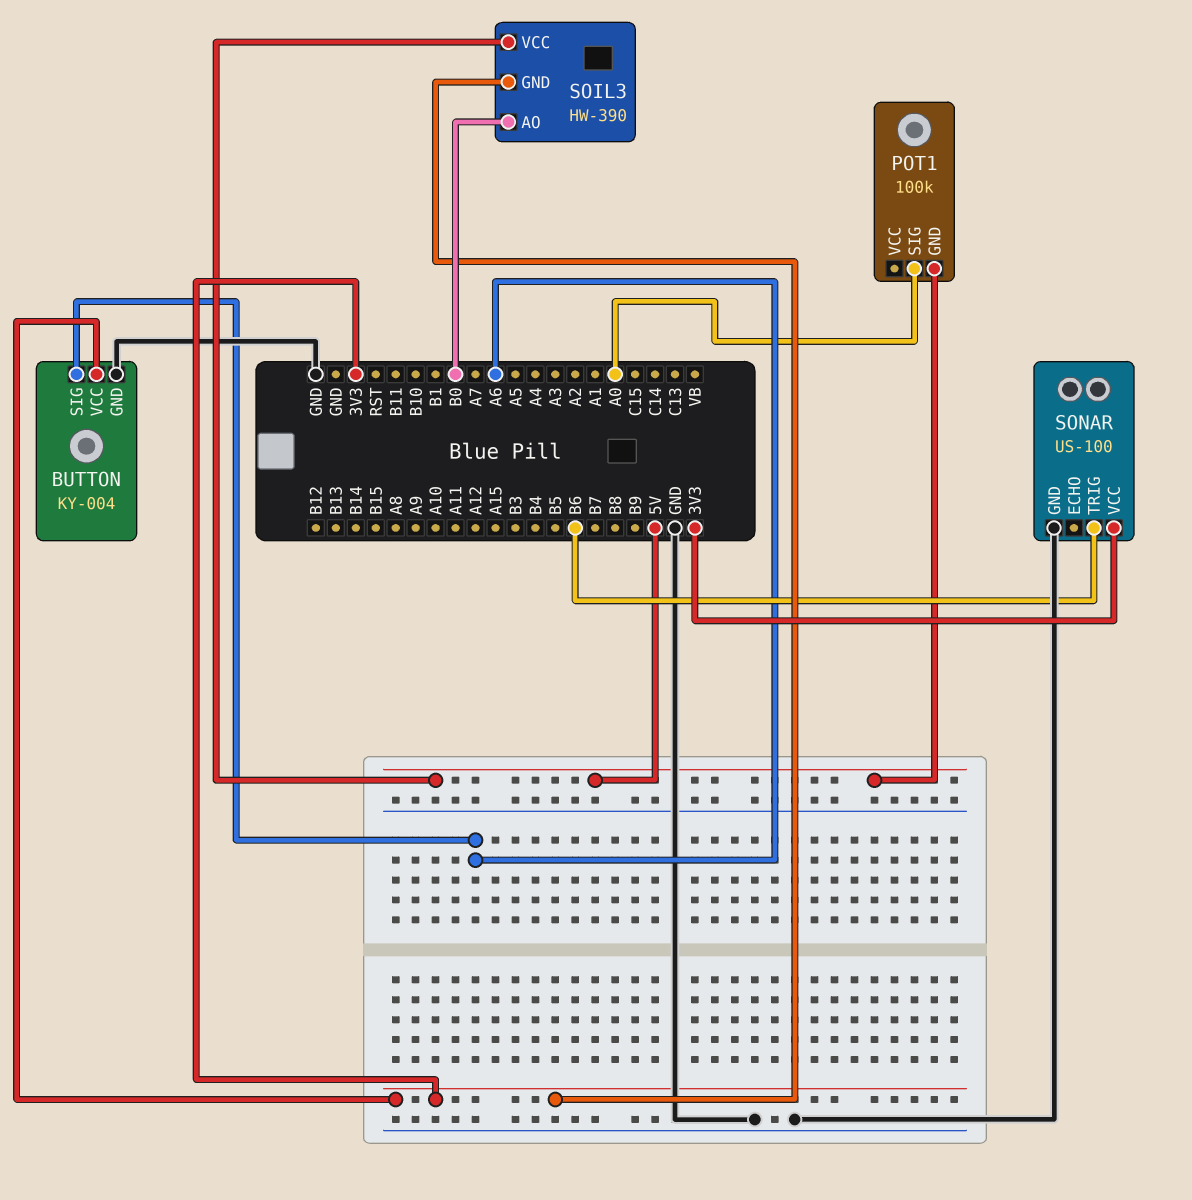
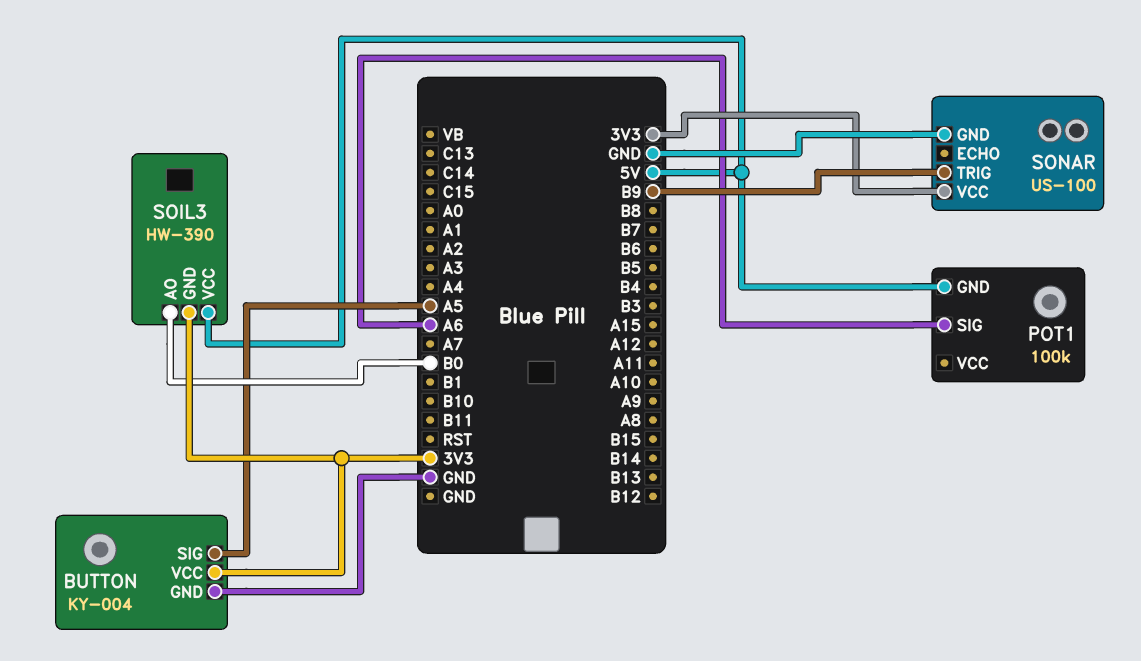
BUTTON pin SIG: A6 -> A5
POT1 pin SIG: A0 -> A6
SONAR pin TRIG: B6 -> B9

